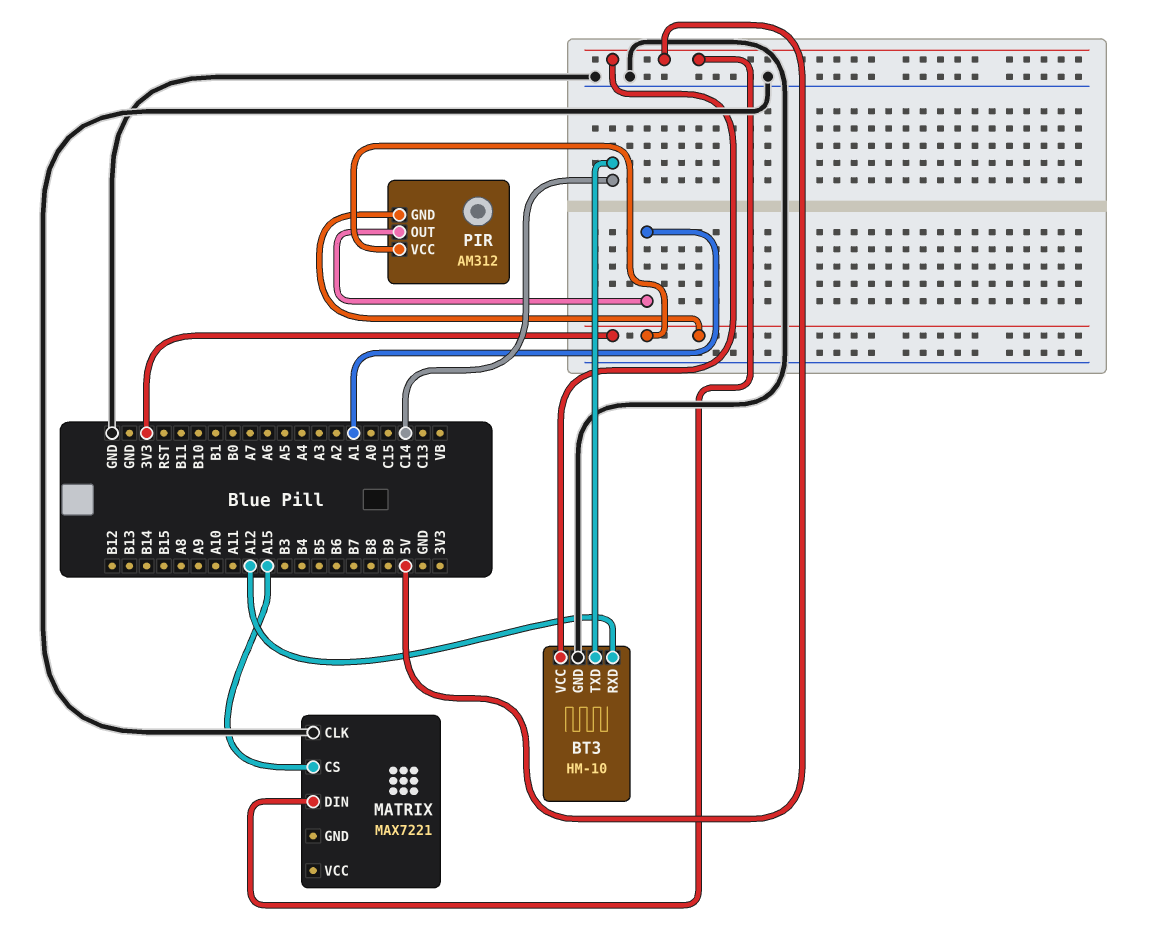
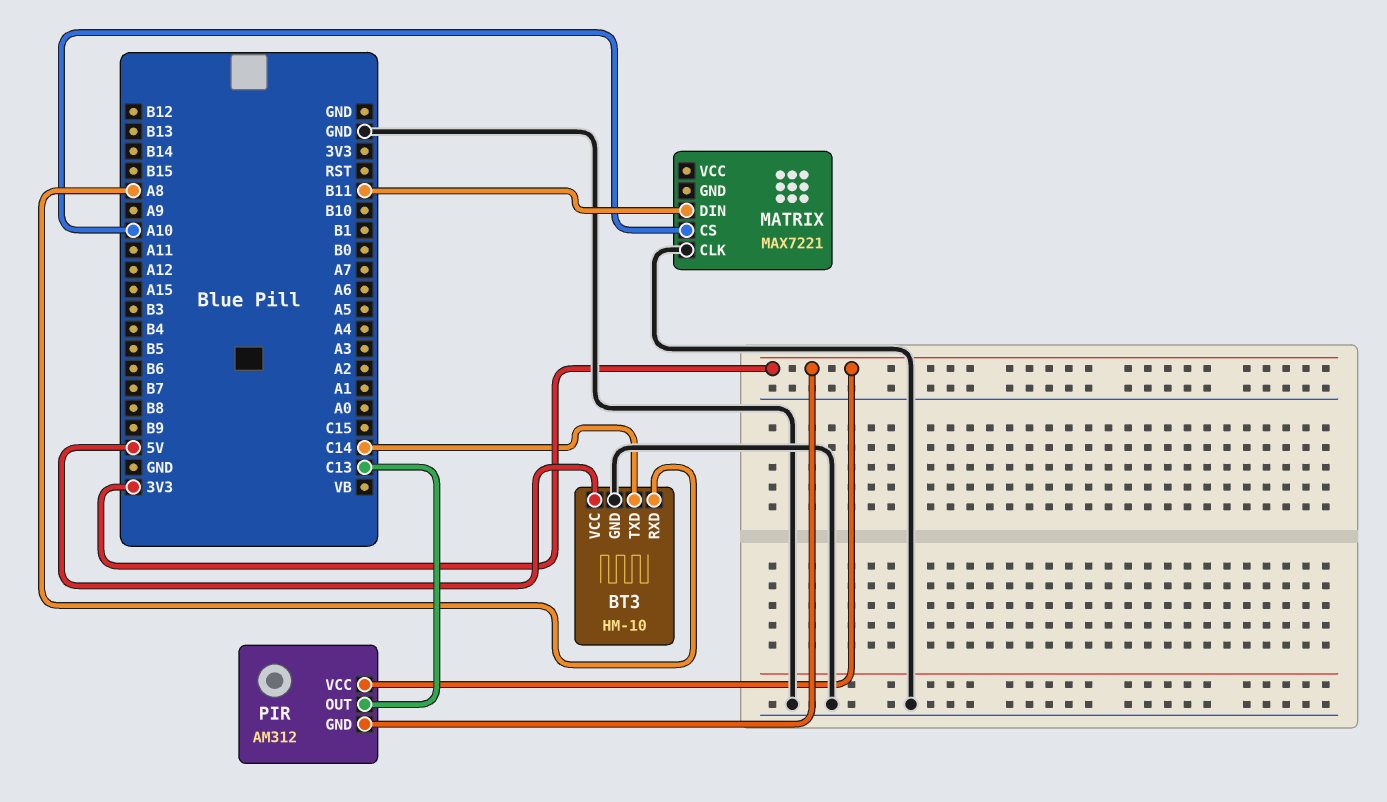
BT3 pin RXD: A12 -> A8
MATRIX pin CS: A15 -> A10
MATRIX pin DIN: 5V -> B11
PIR pin OUT: A1 -> C13

